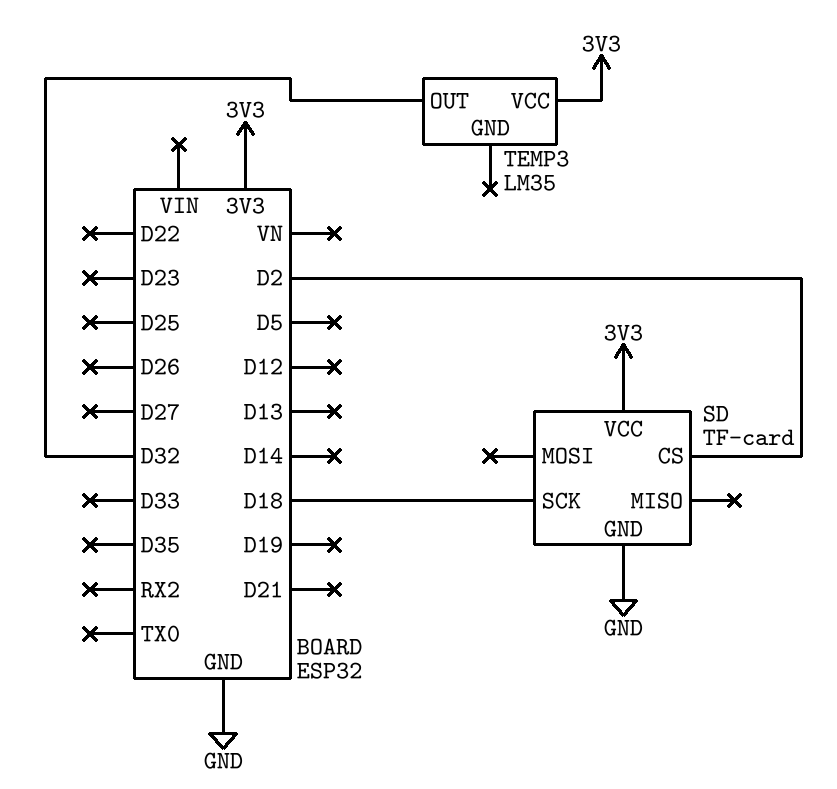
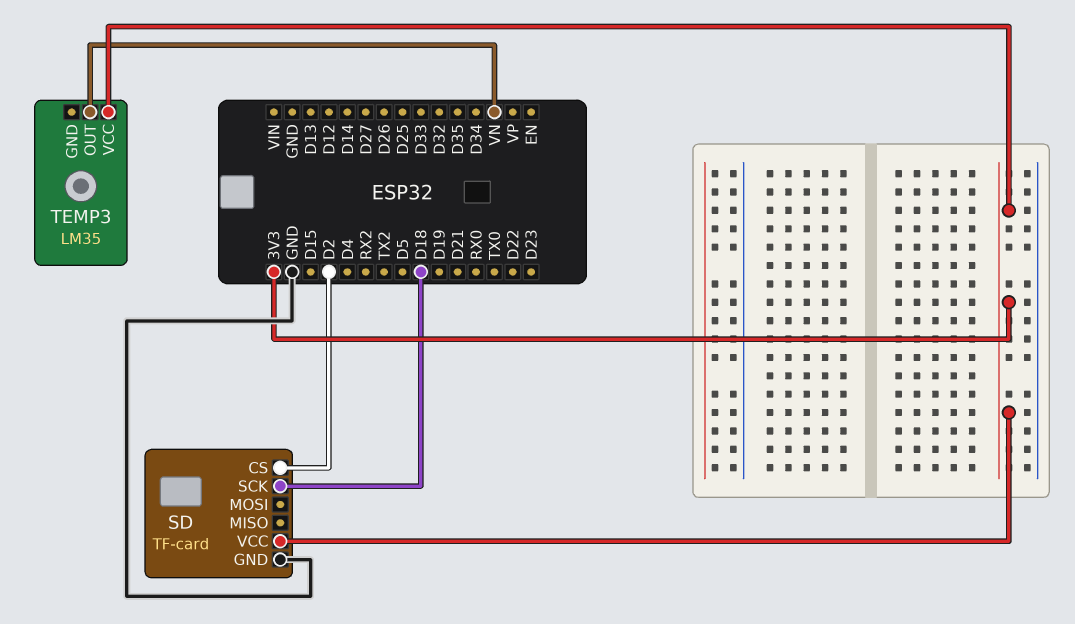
TEMP3 pin OUT: D32 -> VN

